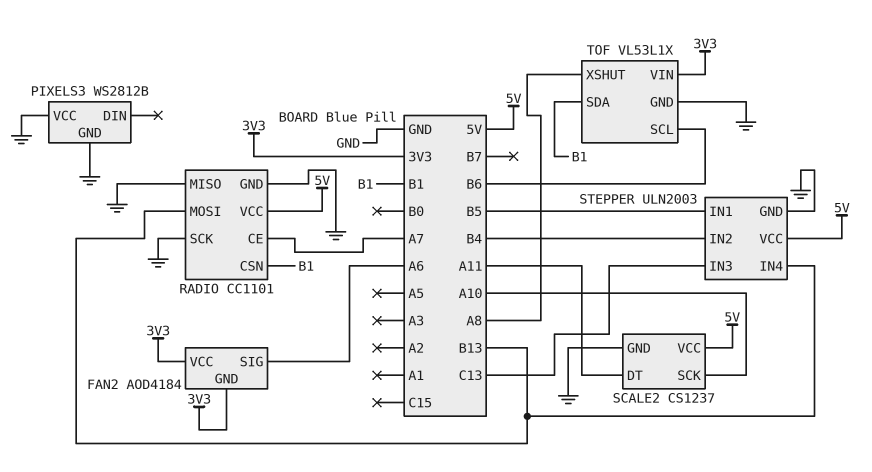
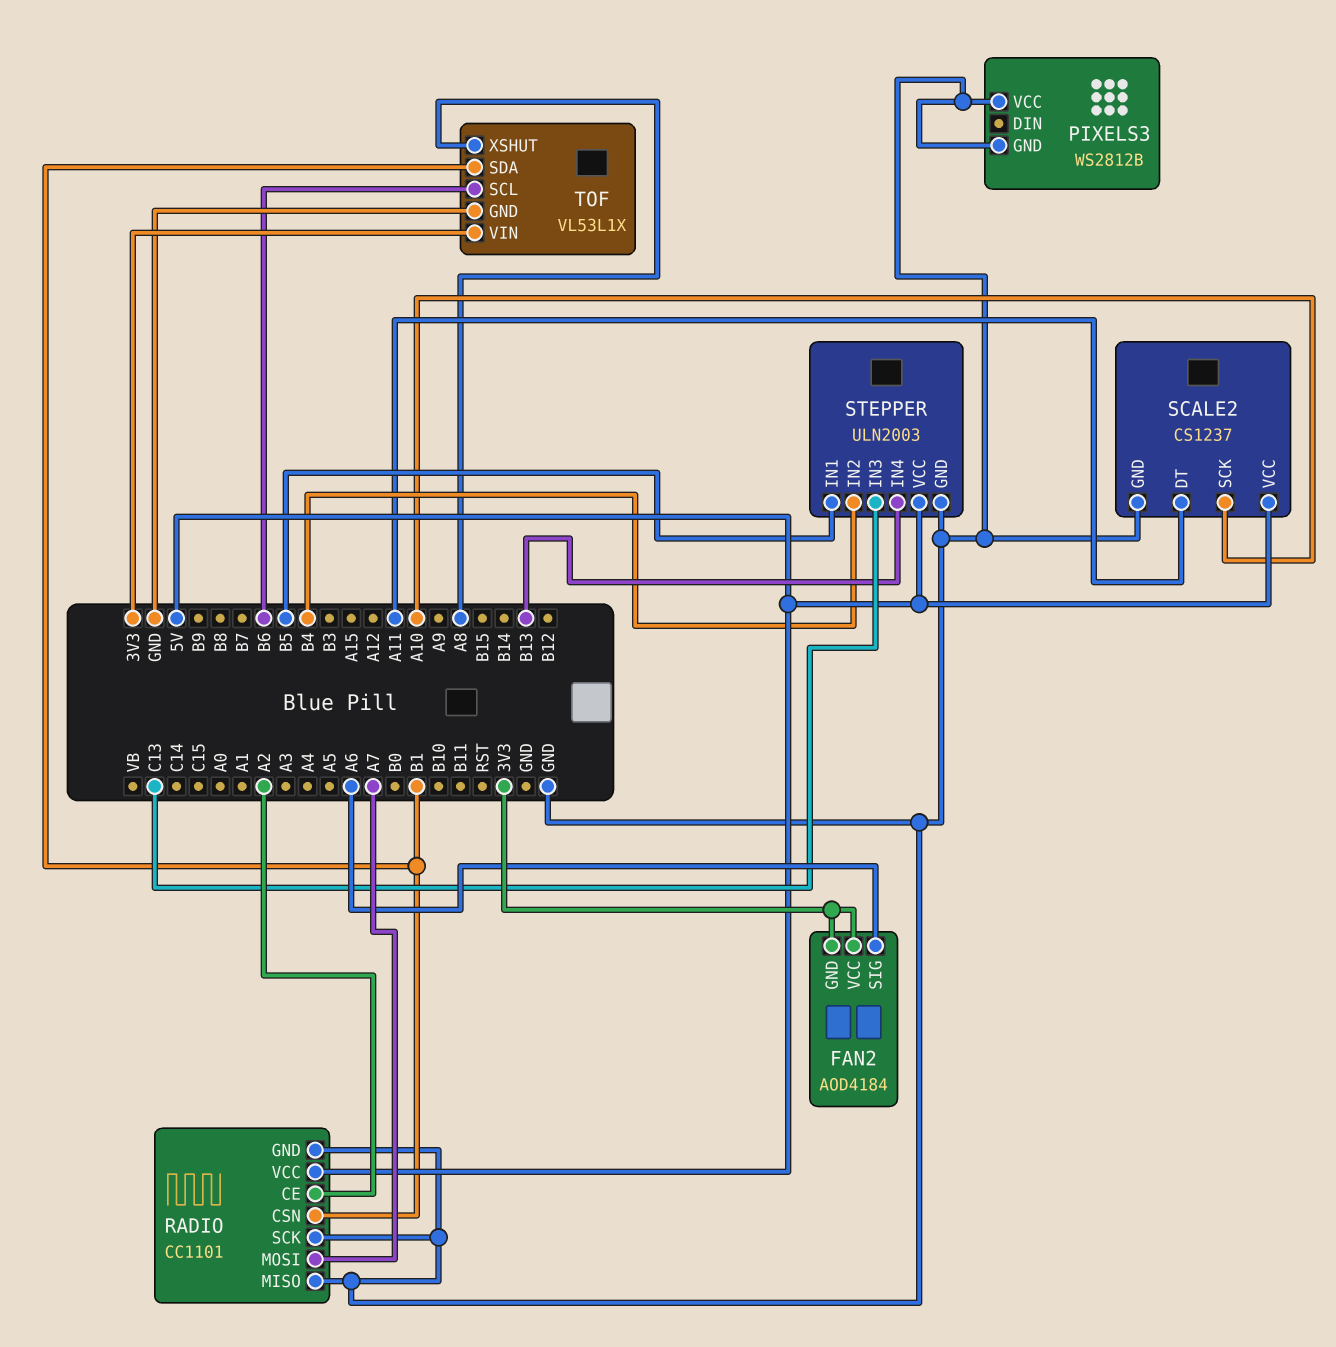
RADIO pin CE: A7 -> A2
RADIO pin MOSI: B13 -> A7

